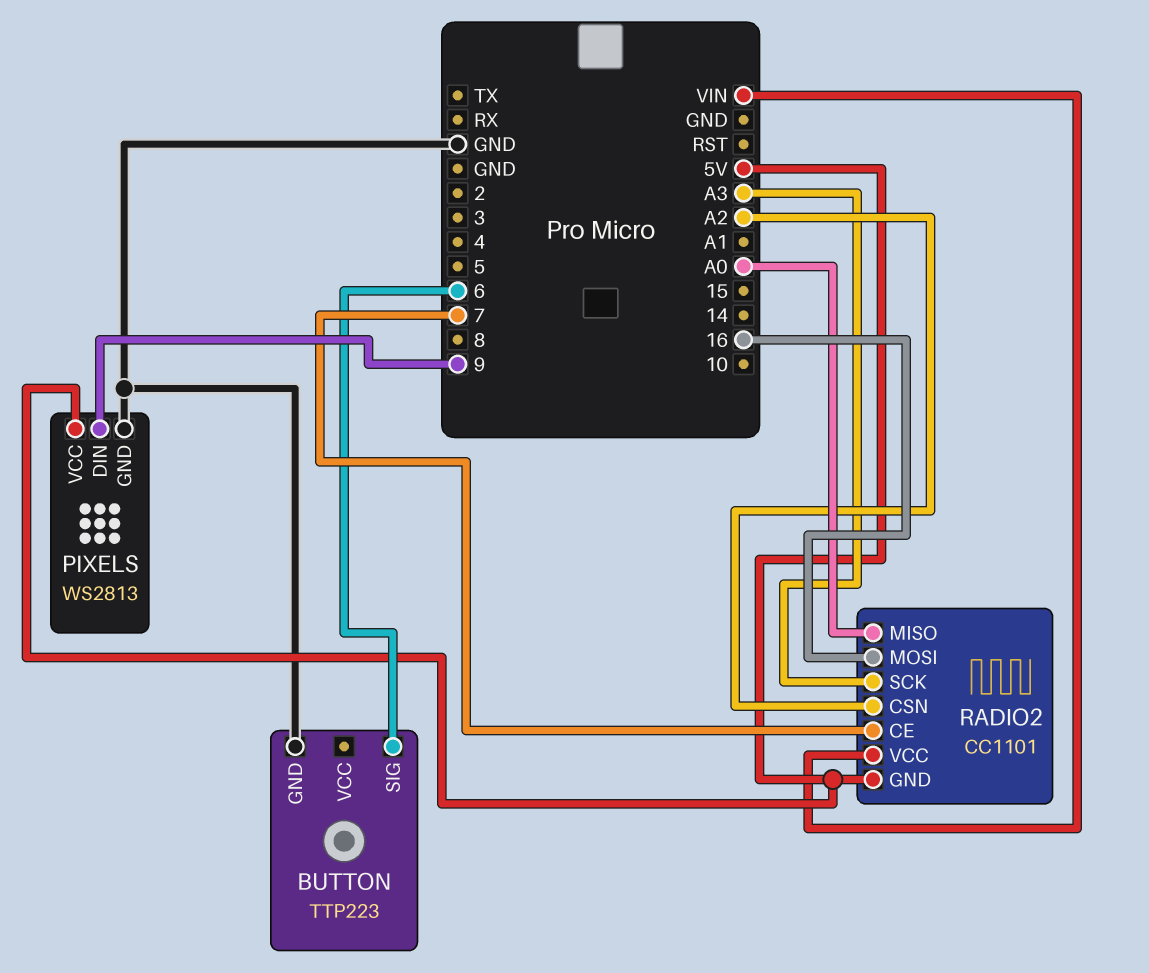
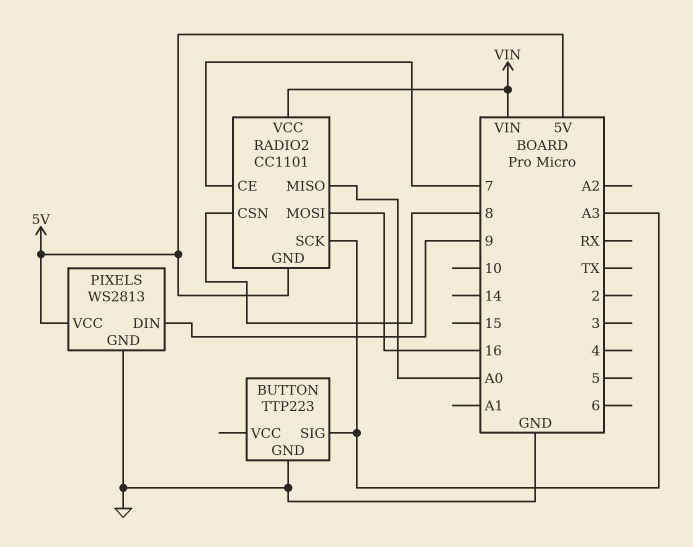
BUTTON pin SIG: 6 -> A3
RADIO2 pin CSN: A2 -> 8

